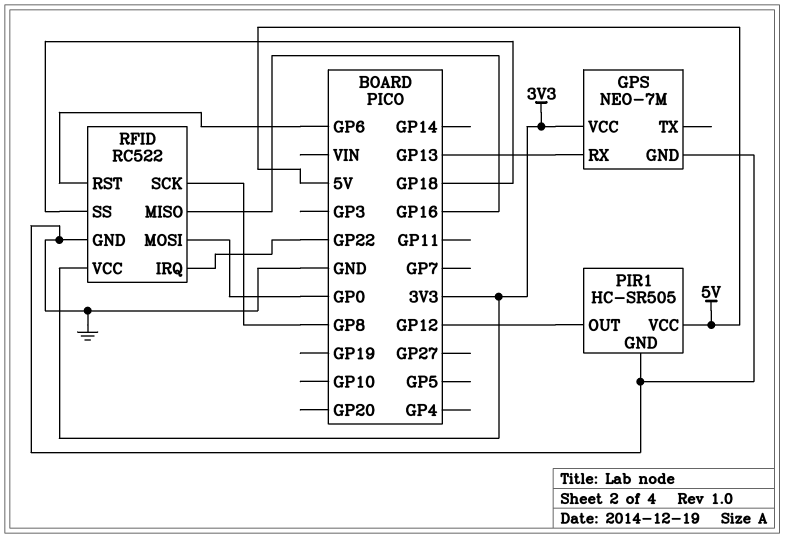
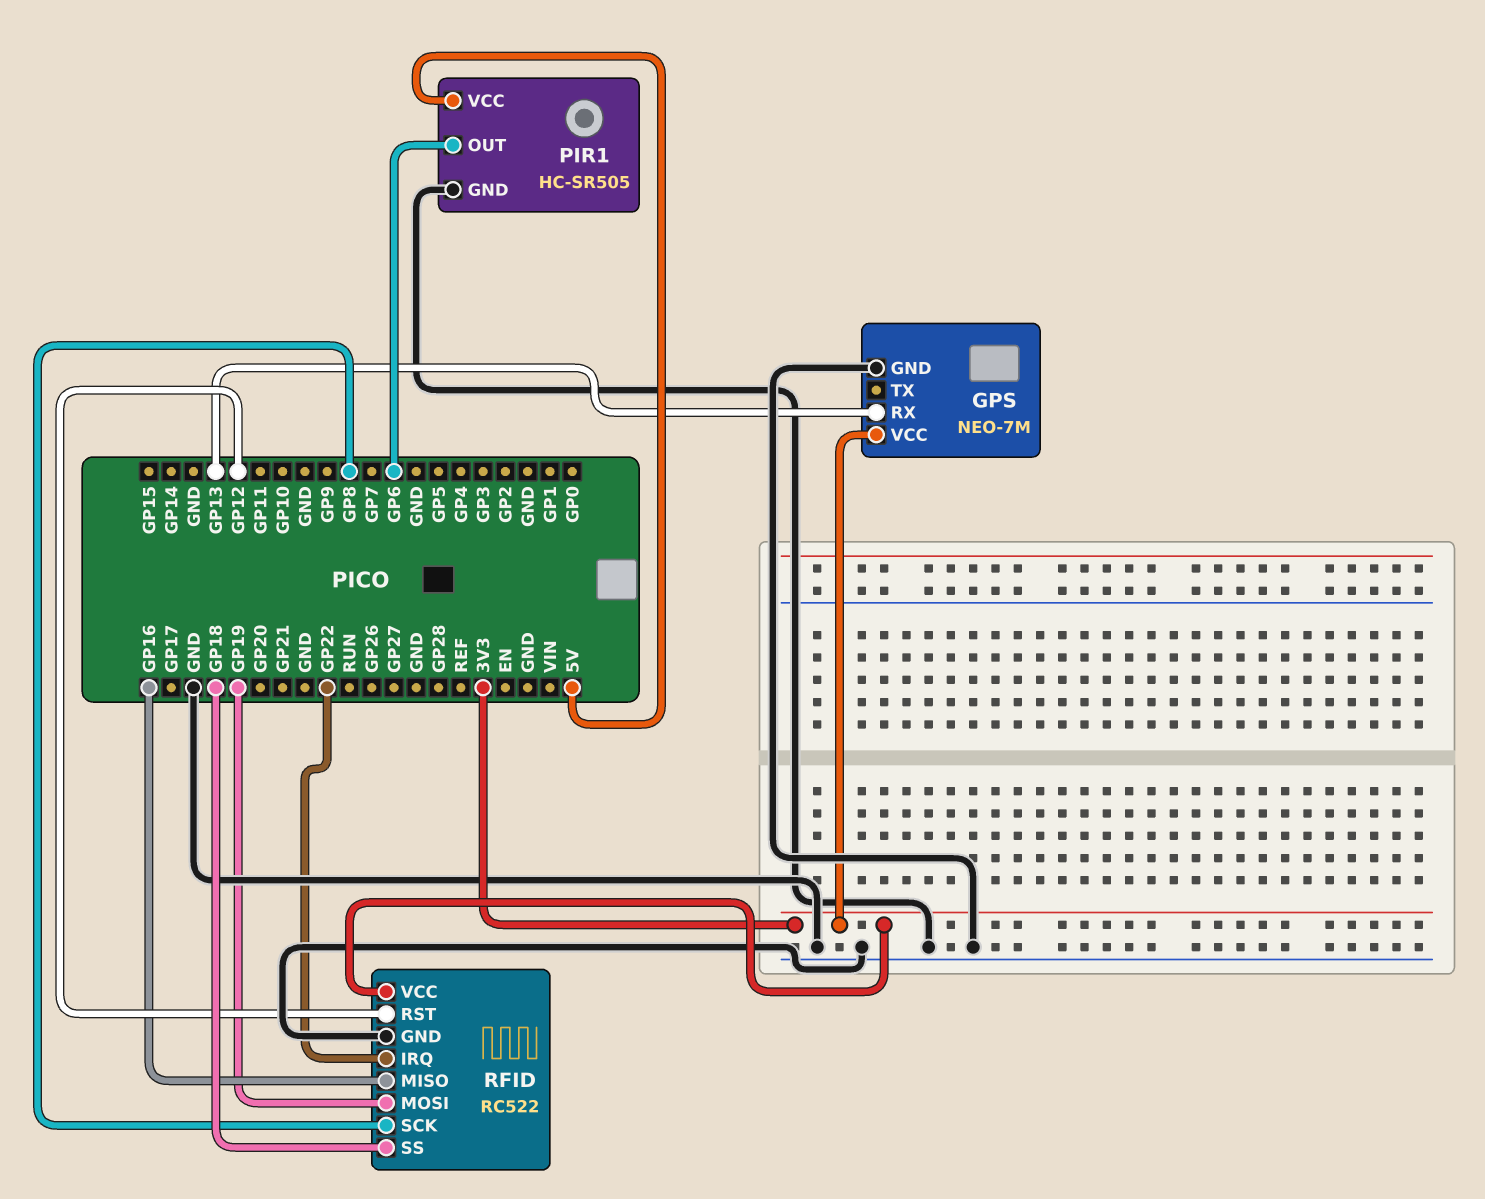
PIR1 pin OUT: GP12 -> GP6
RFID pin MOSI: GP0 -> GP19
RFID pin RST: GP6 -> GP12

